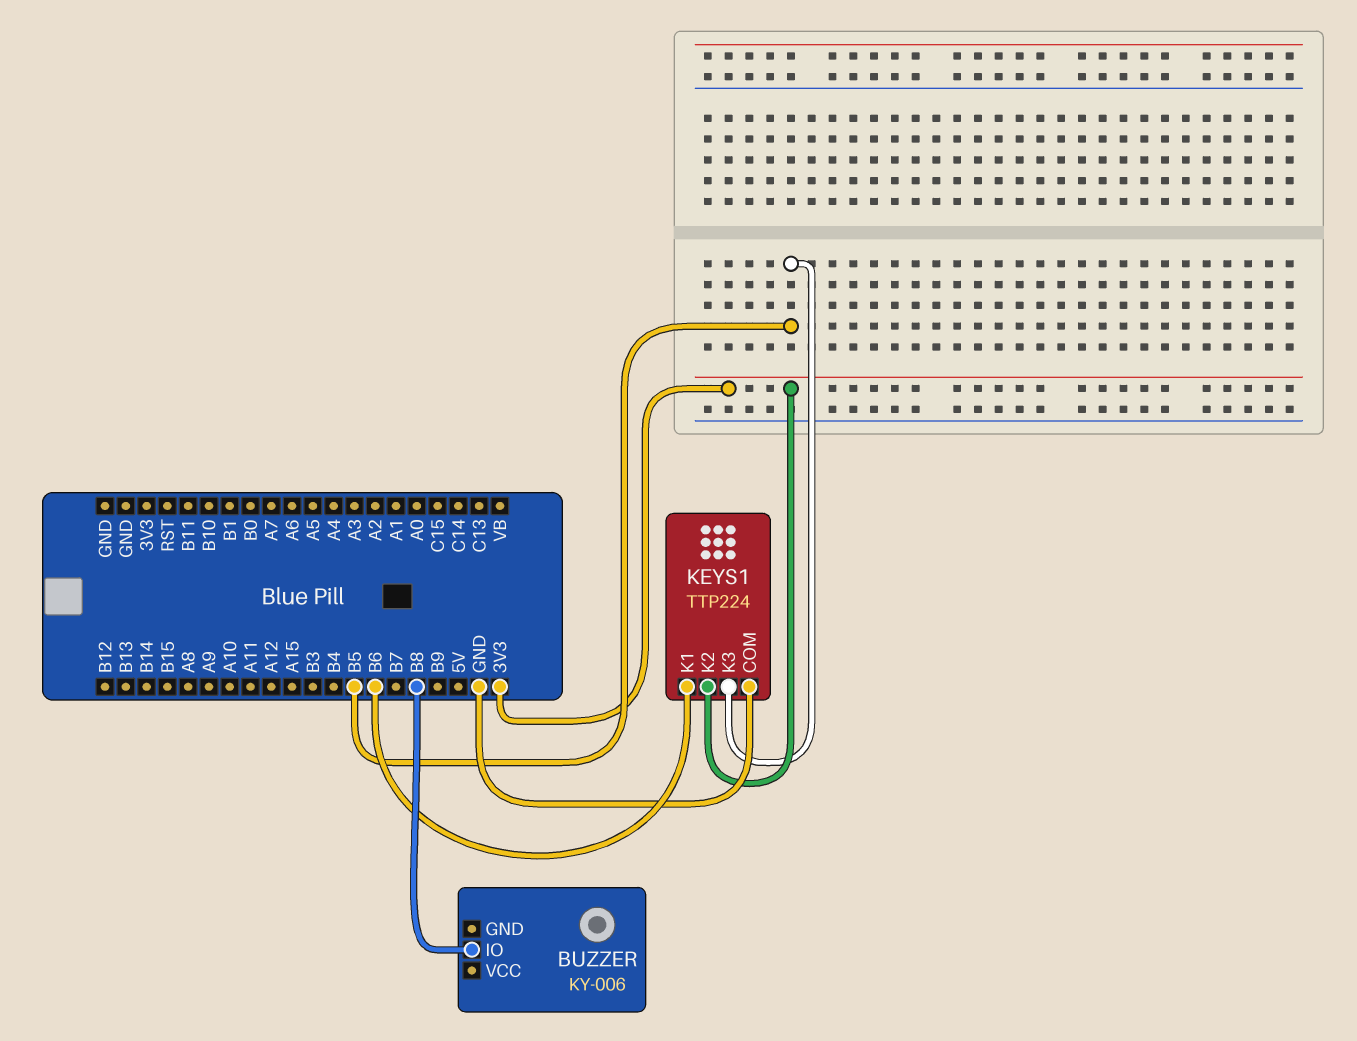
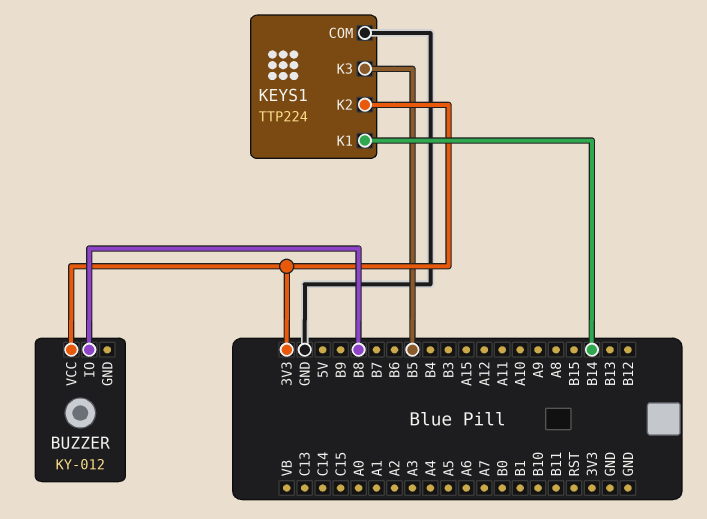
BUZZER: KY-006 -> KY-012
BUZZER pin VCC: none -> 3V3
KEYS1 pin K1: B6 -> B14

